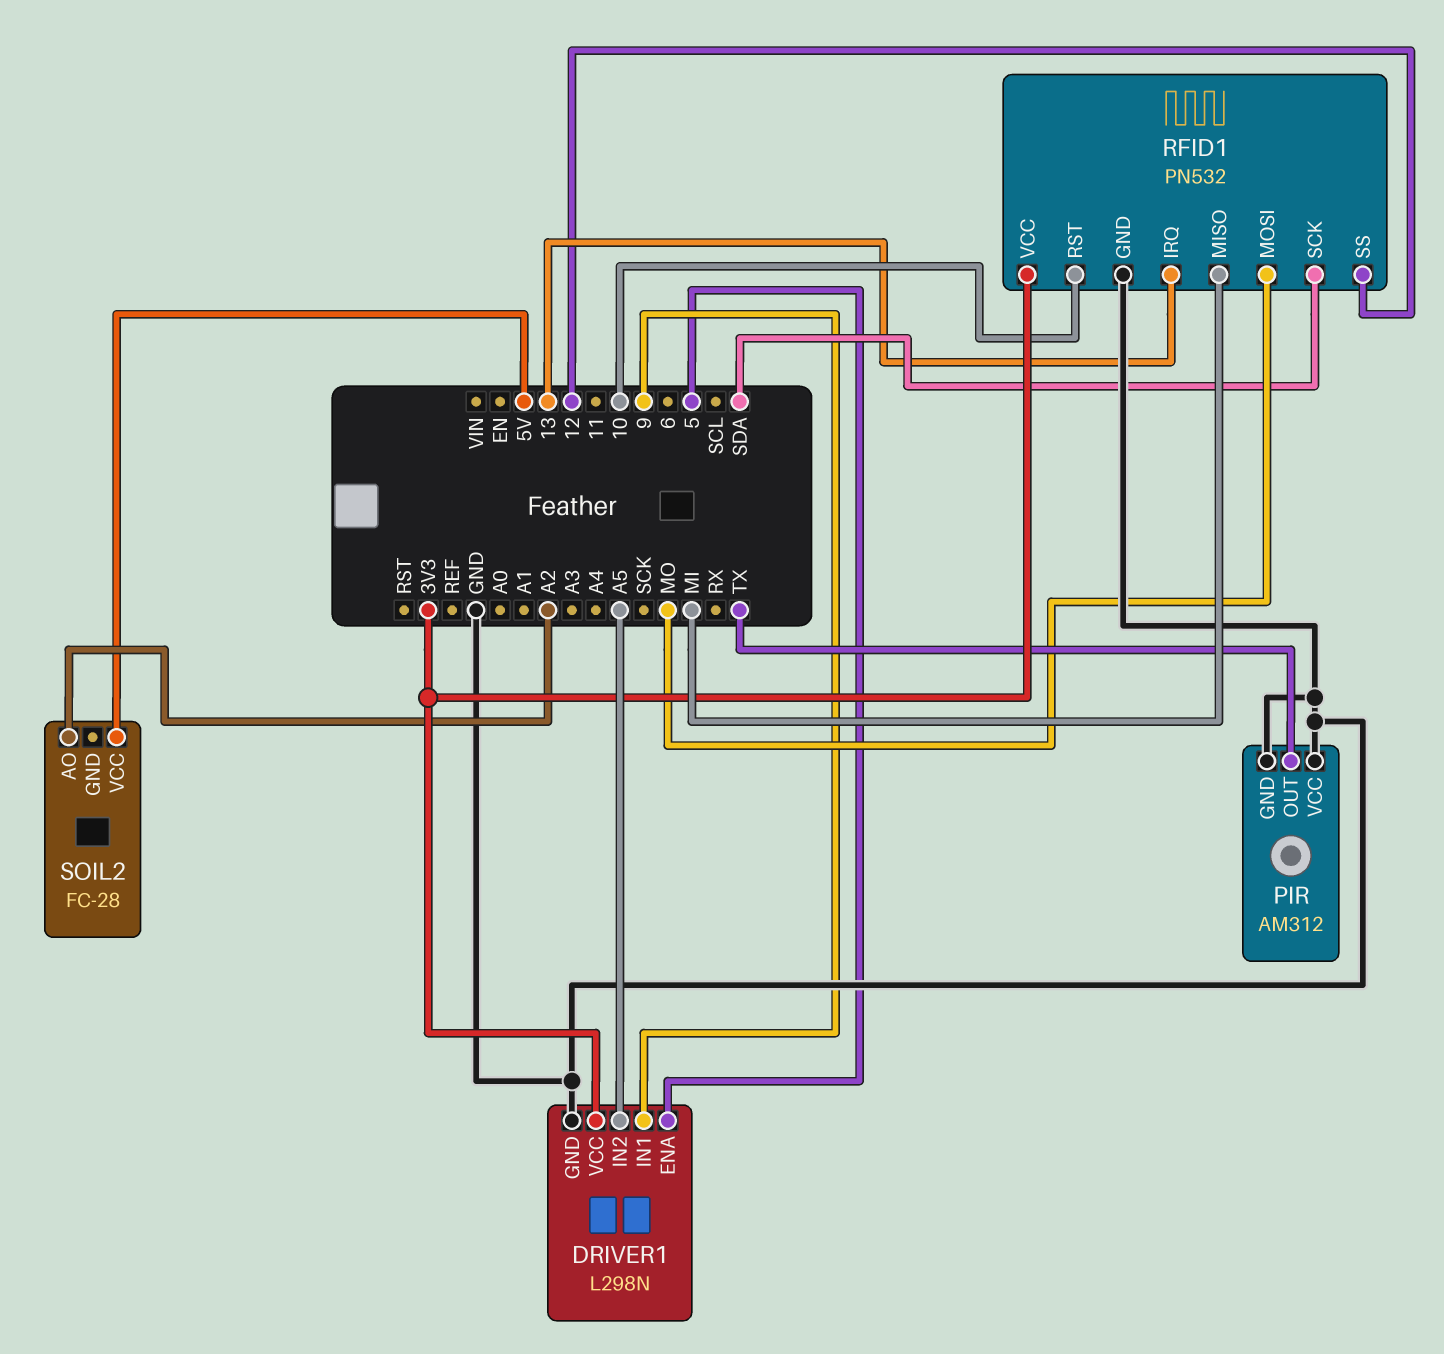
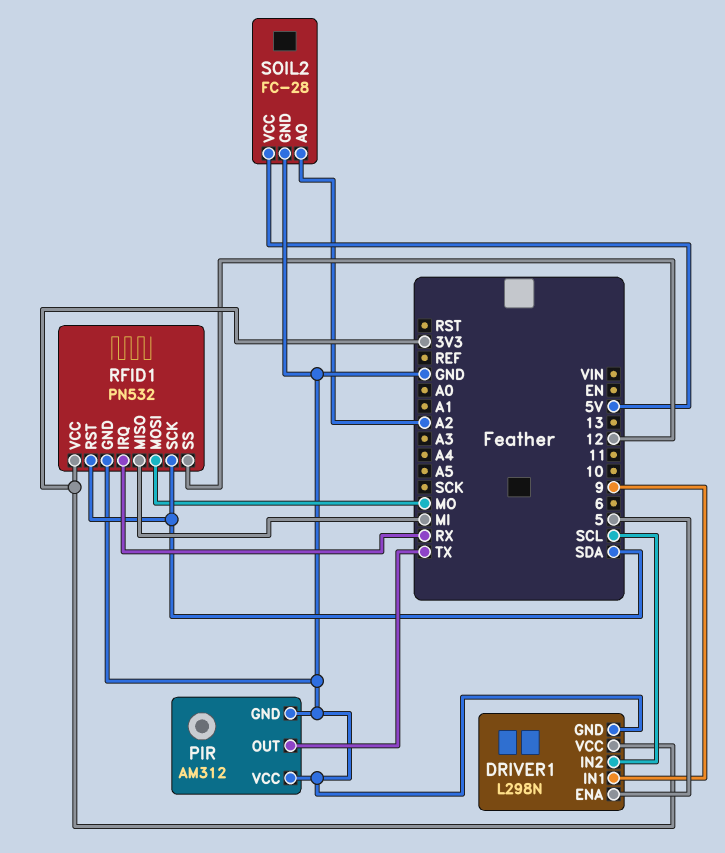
DRIVER1 pin IN2: A5 -> SCL
RFID1 pin IRQ: 13 -> RX
RFID1 pin RST: 10 -> SDA
SOIL2 pin GND: none -> GND

